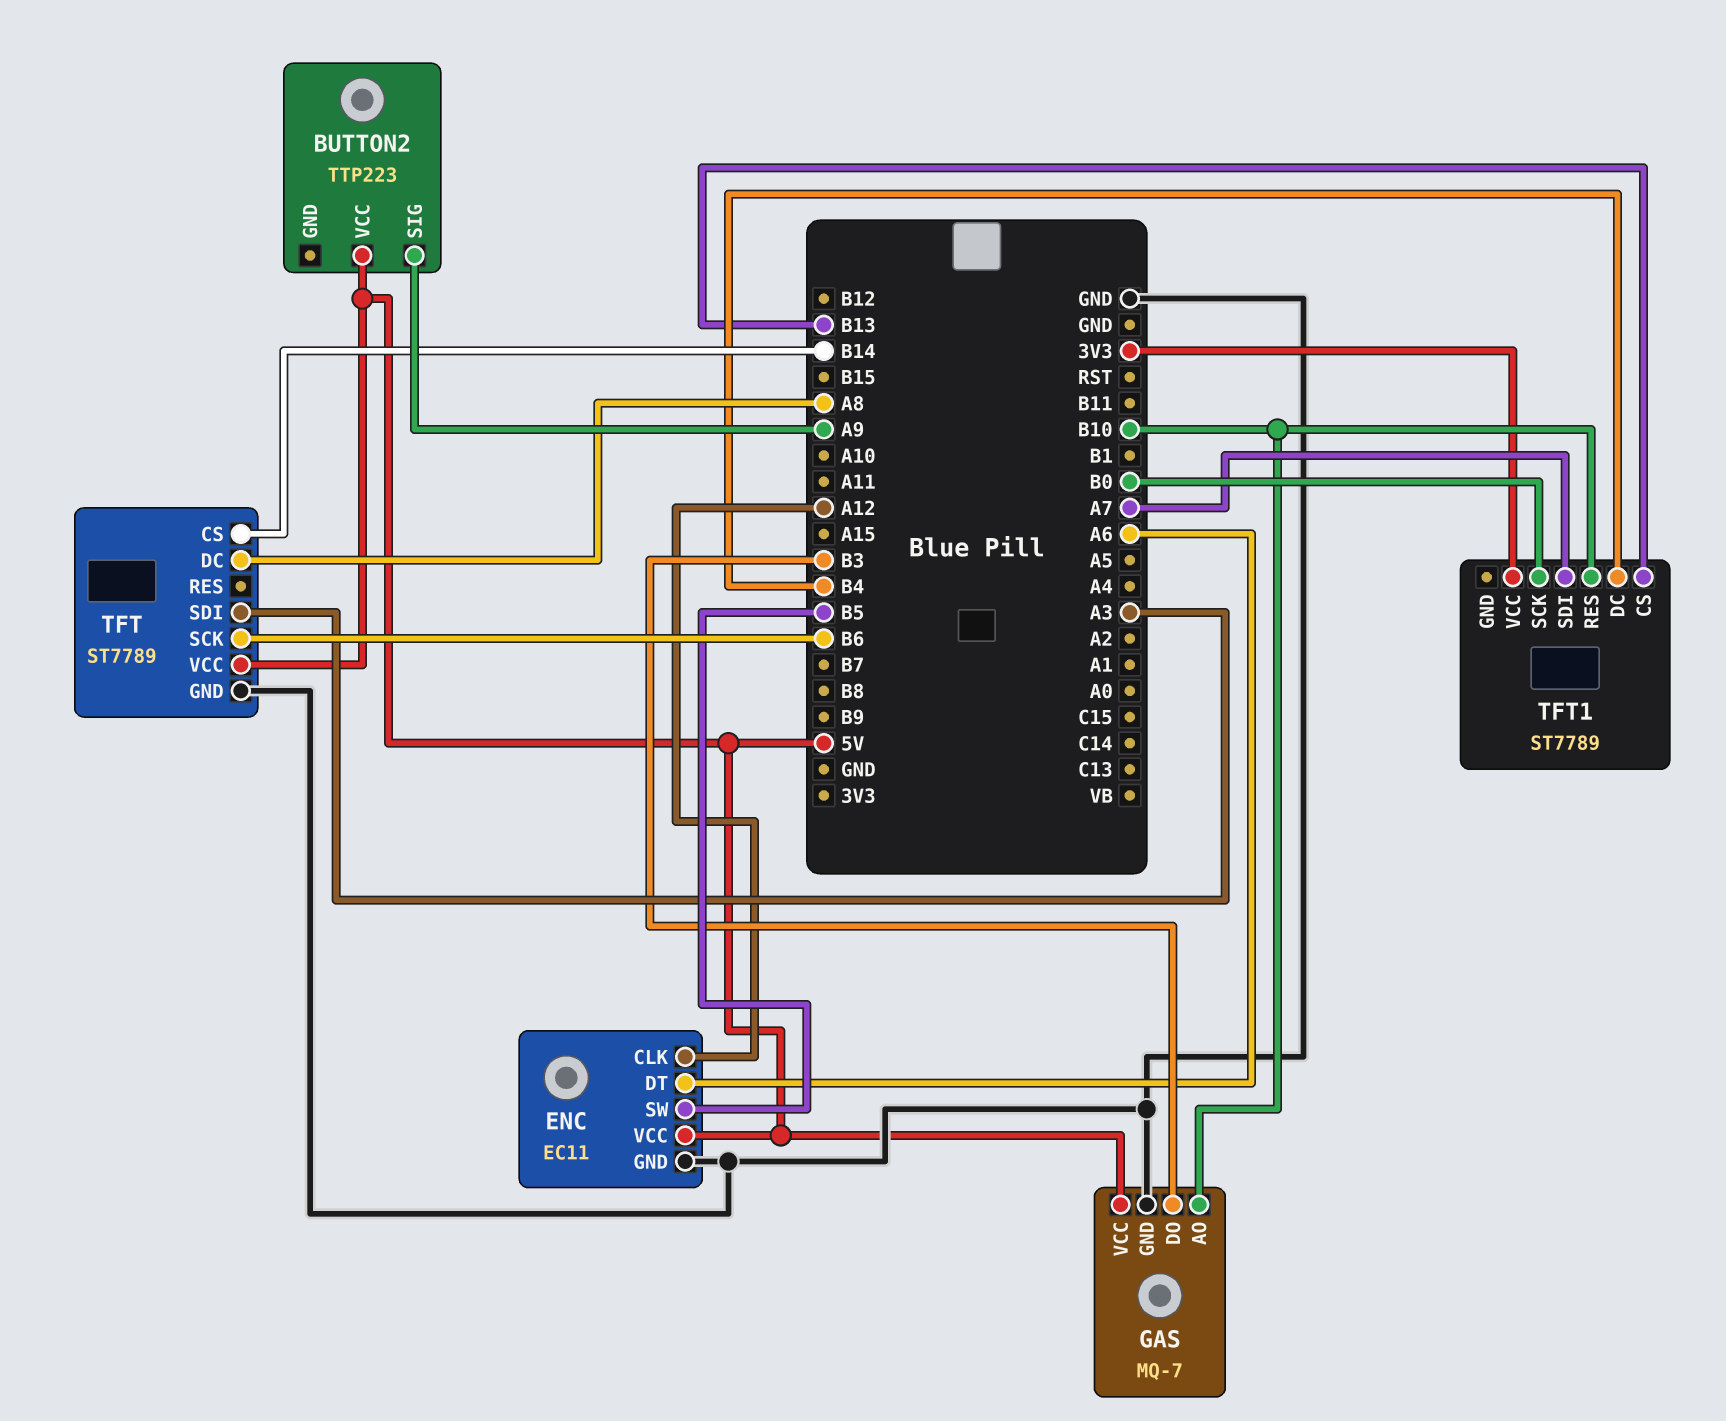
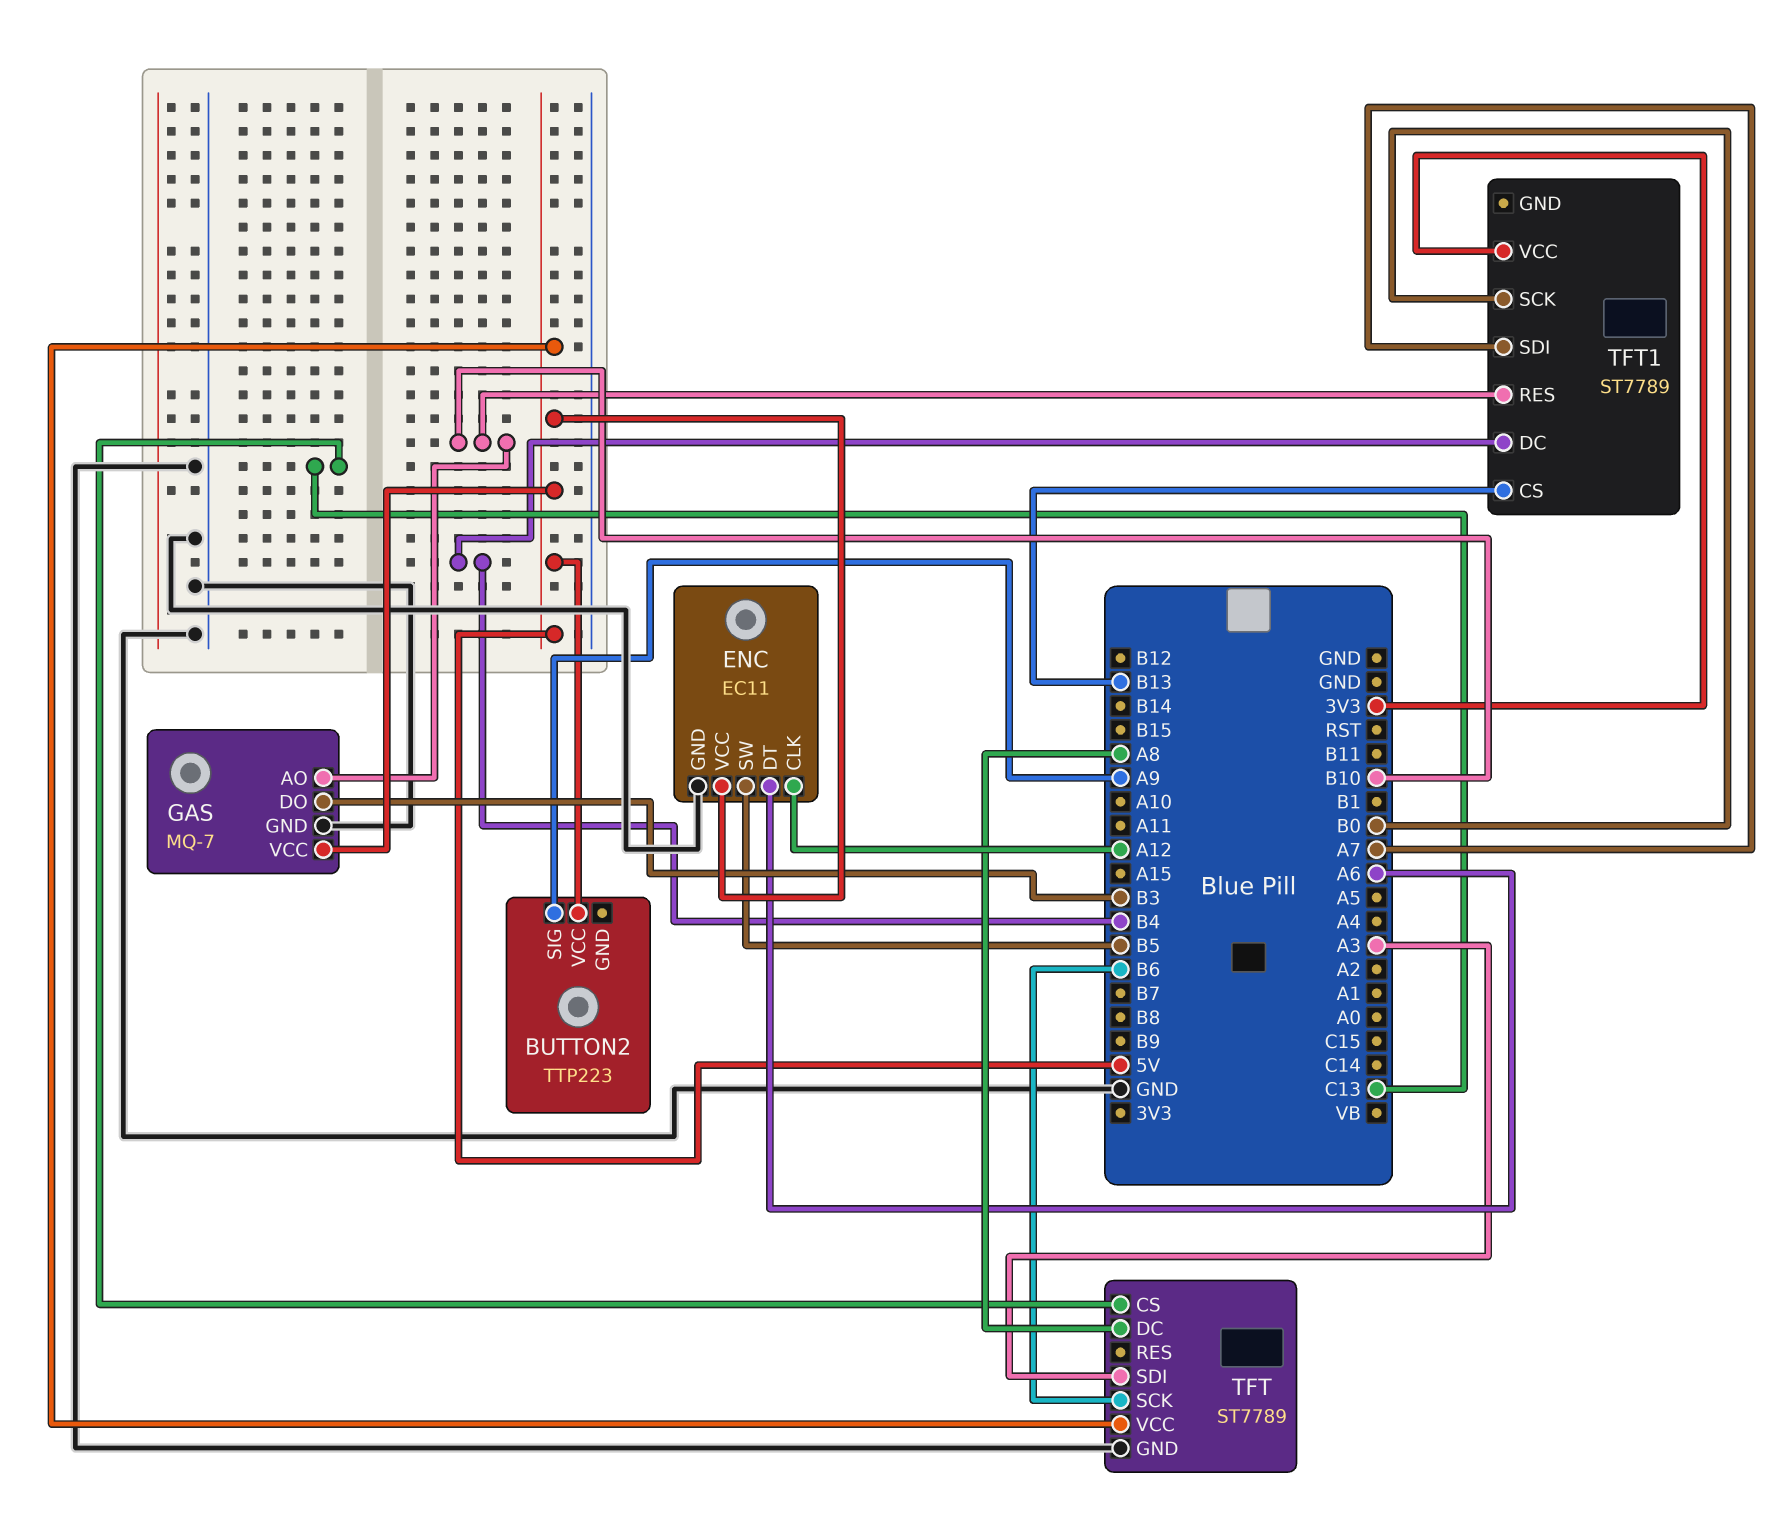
TFT pin CS: B14 -> C13

